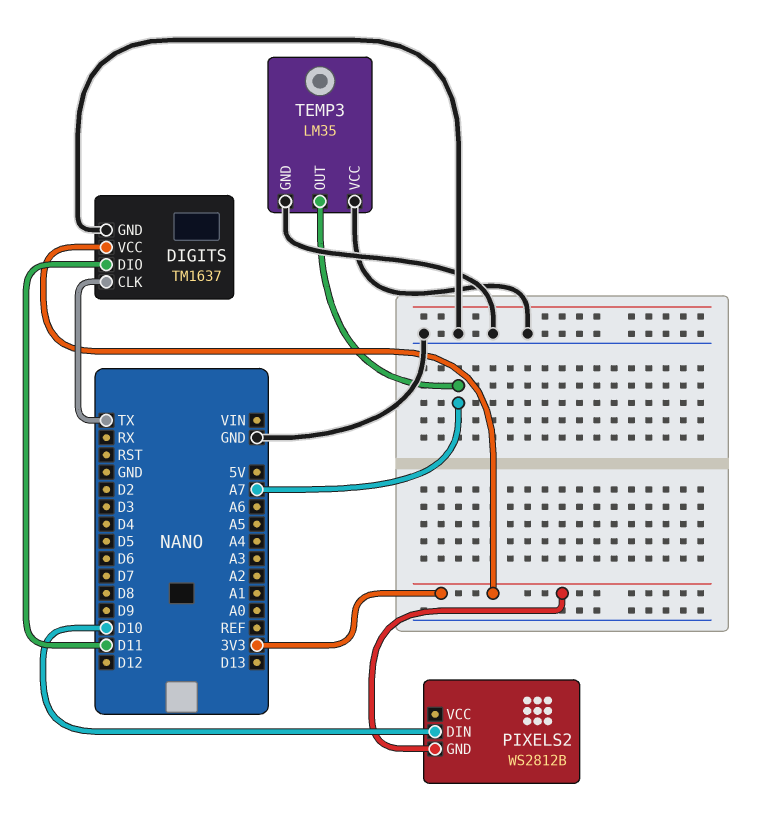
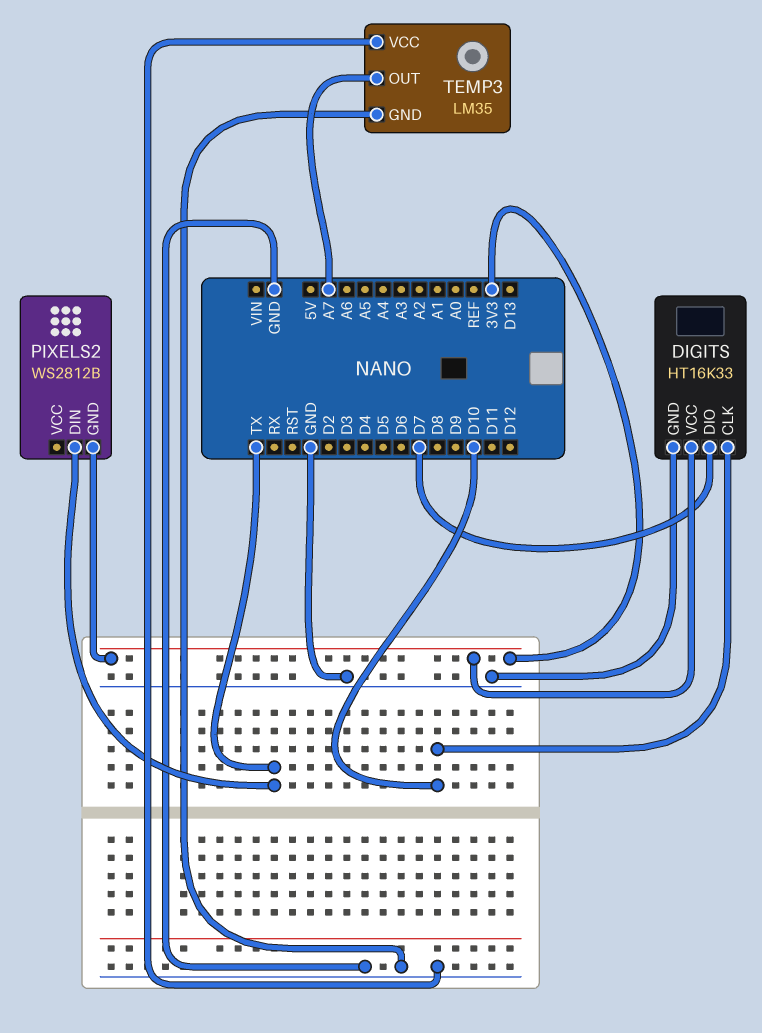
DIGITS: TM1637 -> HT16K33
DIGITS pin CLK: TX -> D10
DIGITS pin DIO: D11 -> D7
PIXELS2 pin DIN: D10 -> TX

